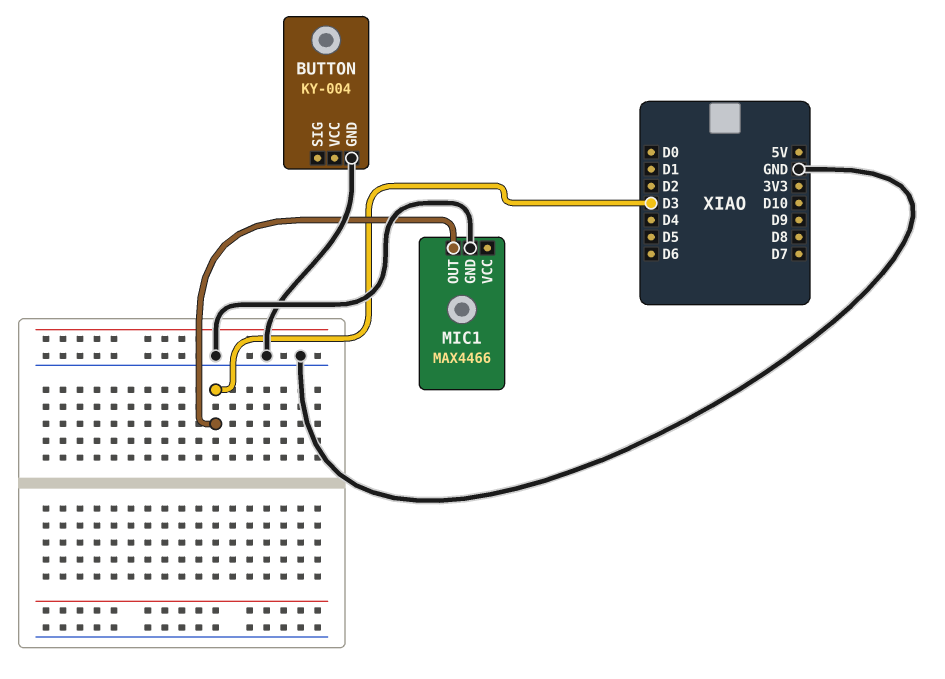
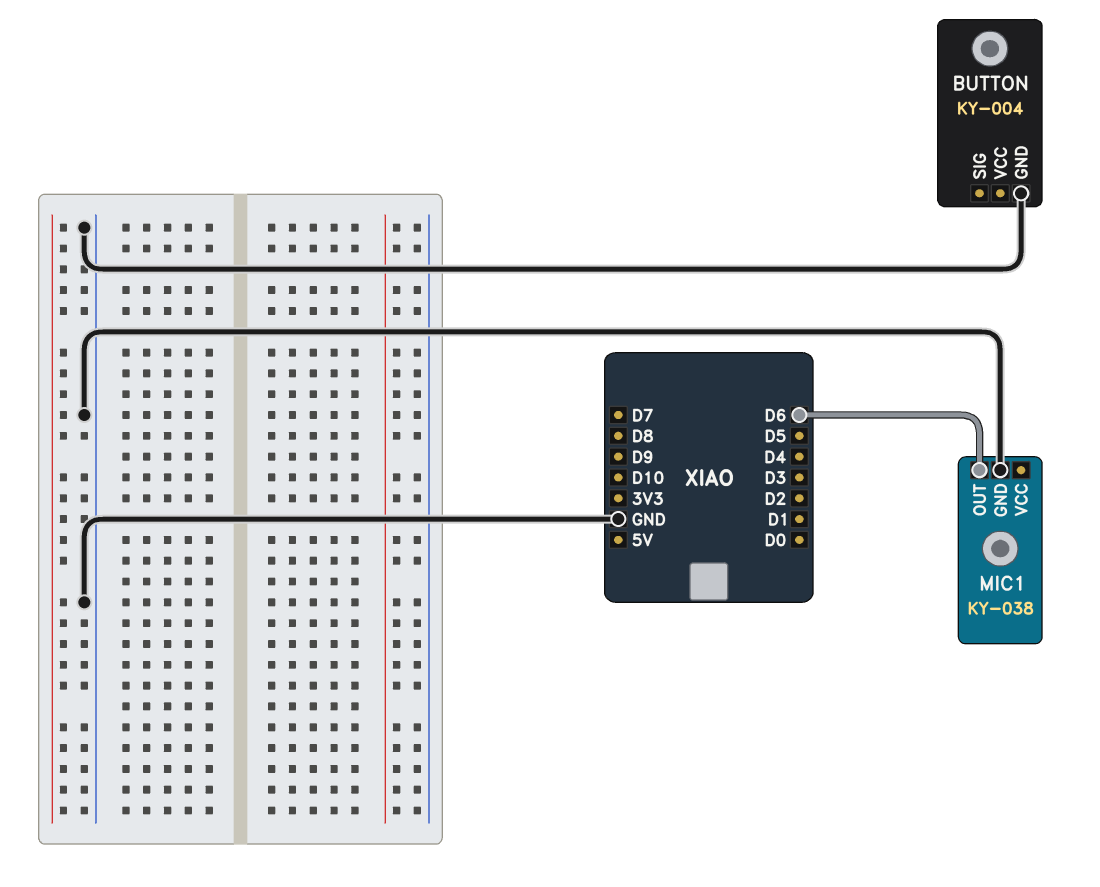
MIC1: MAX4466 -> KY-038
MIC1 pin OUT: D3 -> D6

